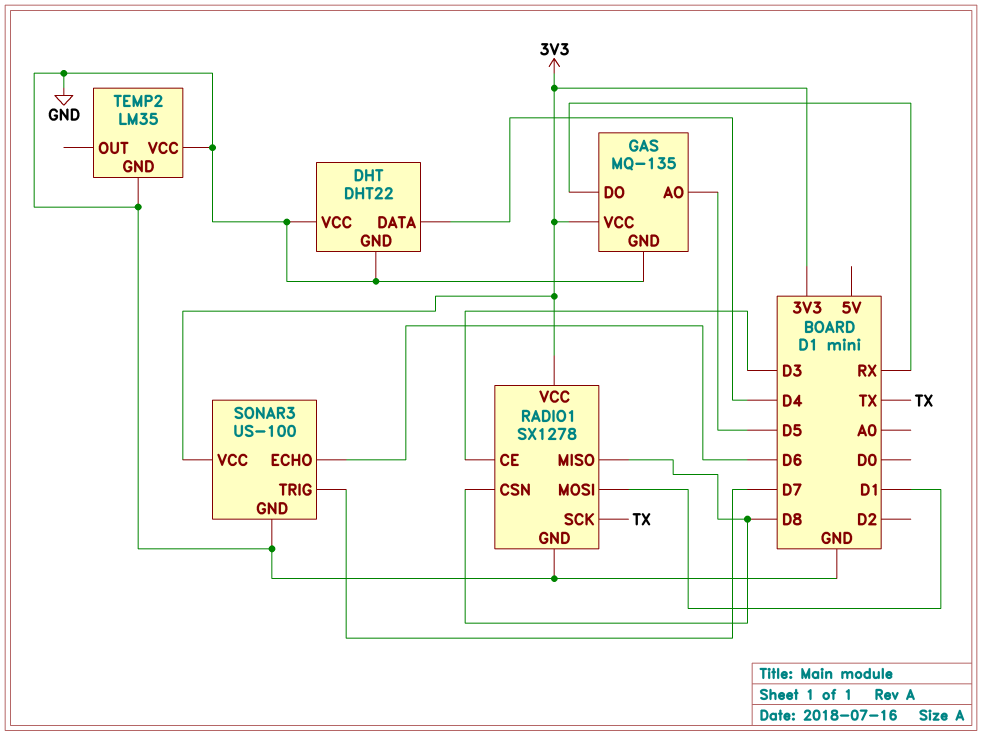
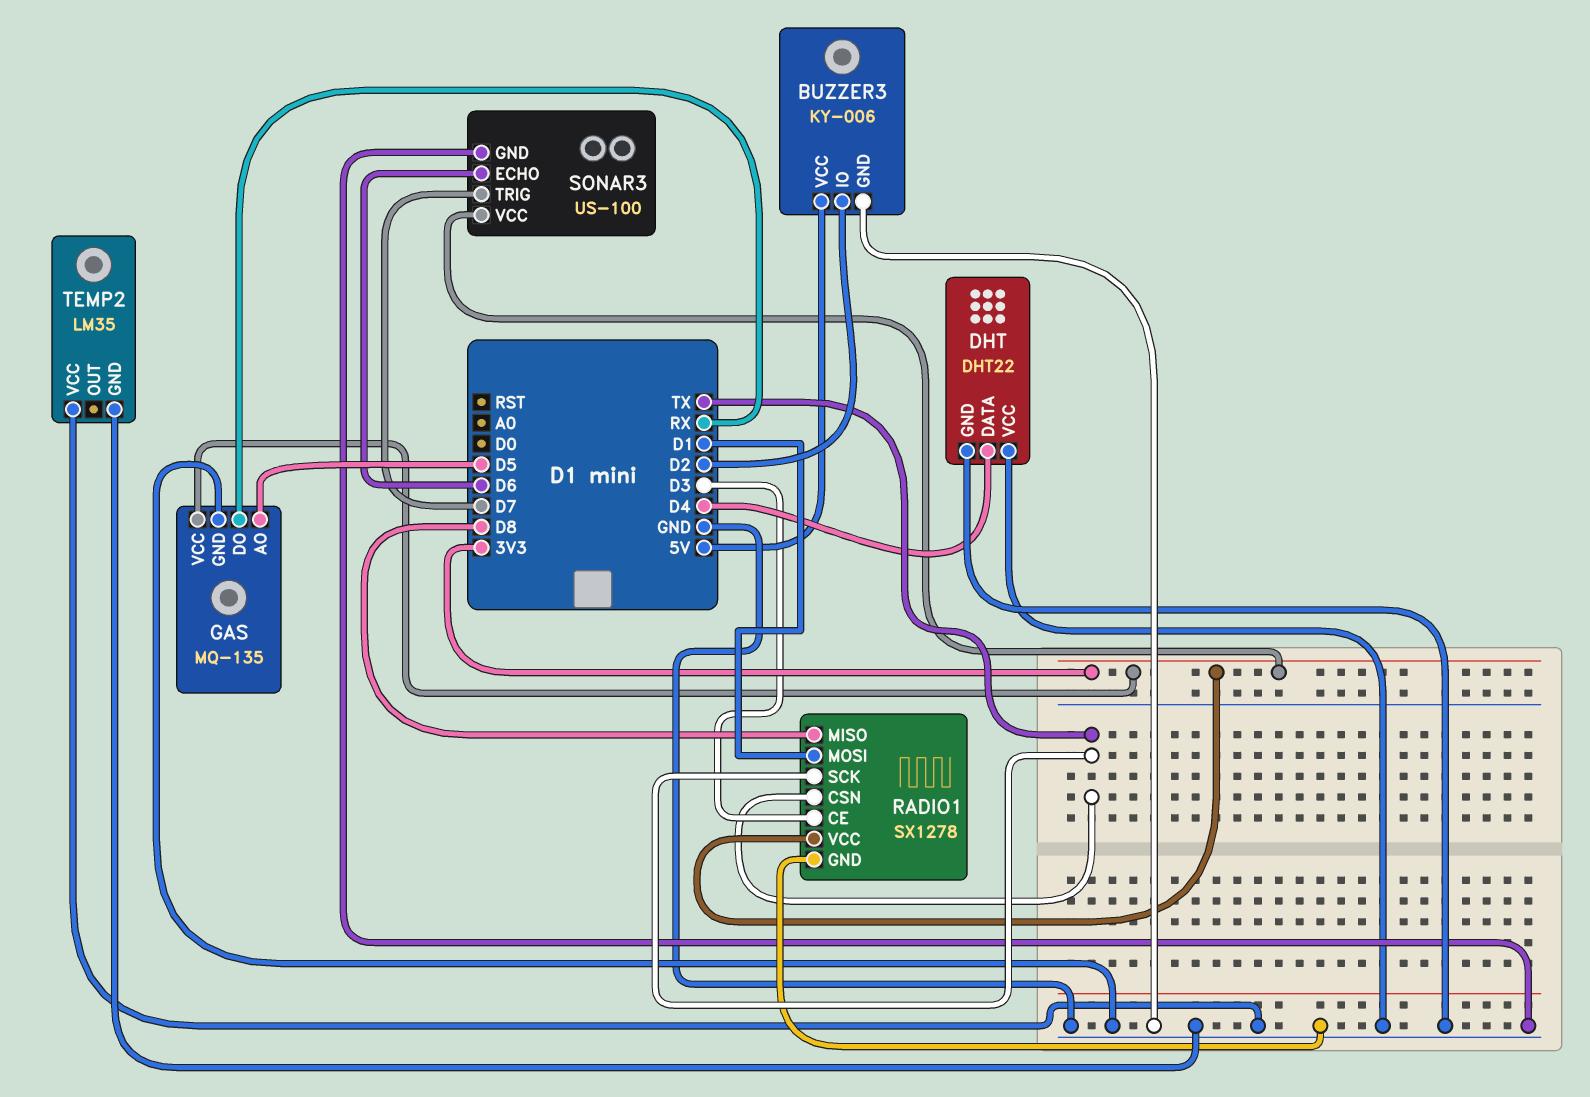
BUZZER3: none -> KY-006
BUZZER3 pin GND: none -> GND
BUZZER3 pin IO: none -> D2
BUZZER3 pin VCC: none -> 5V
RADIO1 pin CSN: D8 -> TX

